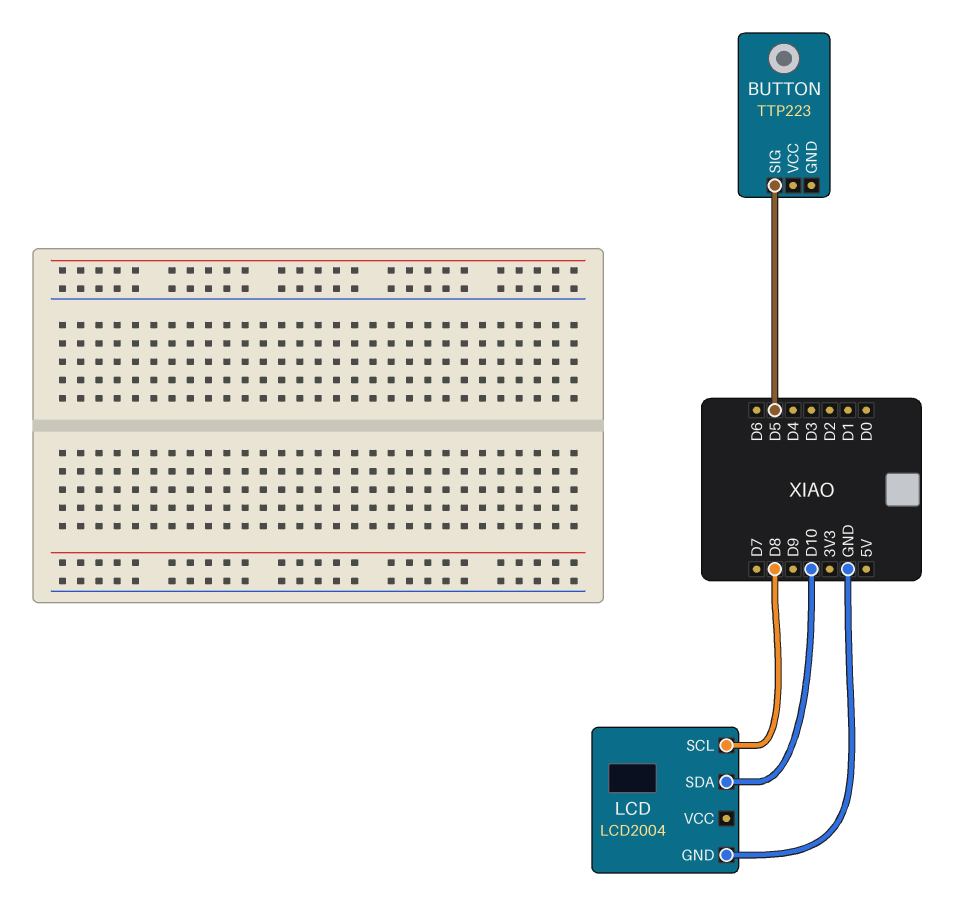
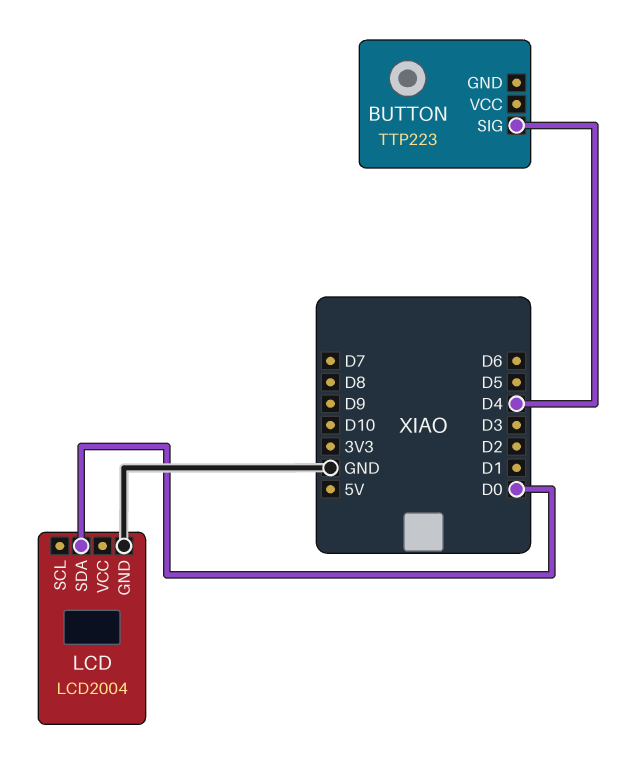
BUTTON pin SIG: D5 -> D4
LCD pin SCL: D8 -> none
LCD pin SDA: D10 -> D0

